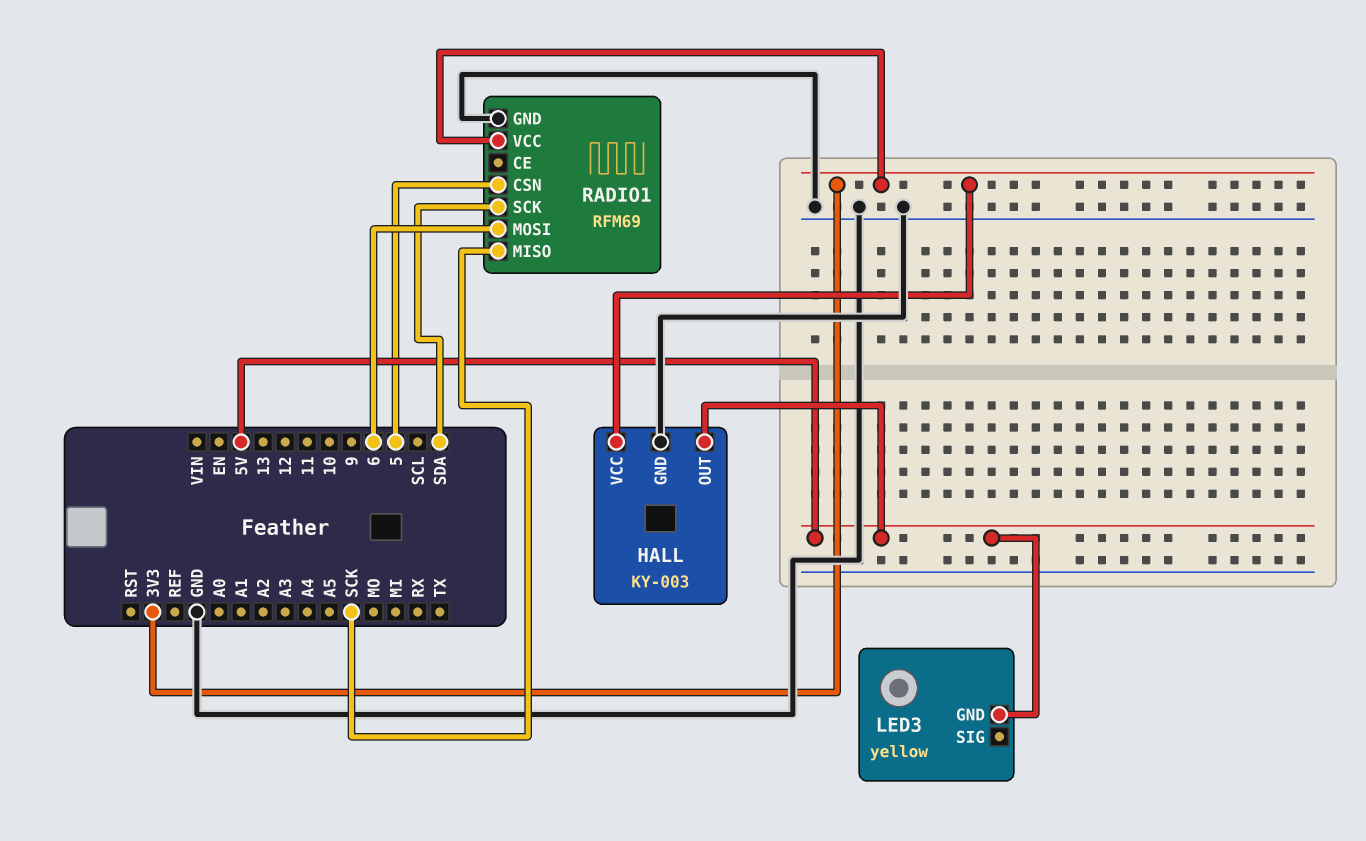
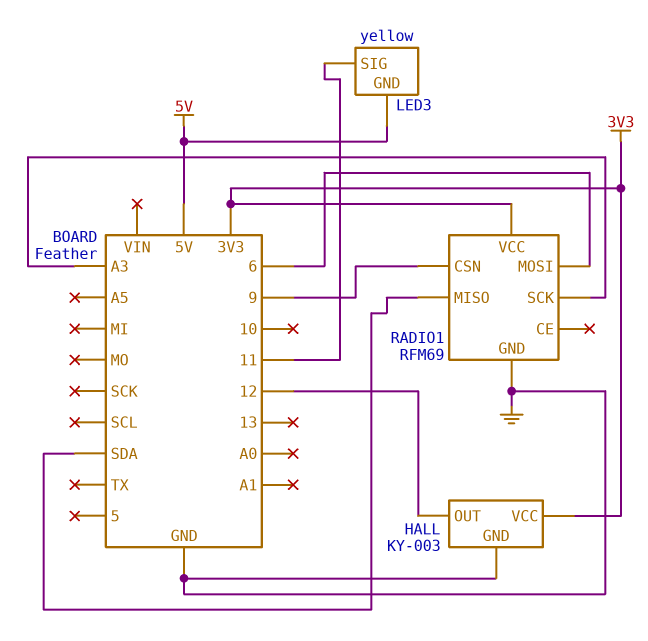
HALL pin OUT: 5V -> 12
LED3 pin SIG: none -> 11
RADIO1 pin CSN: 5 -> 9
RADIO1 pin MISO: SCK -> SDA
RADIO1 pin SCK: SDA -> A3

